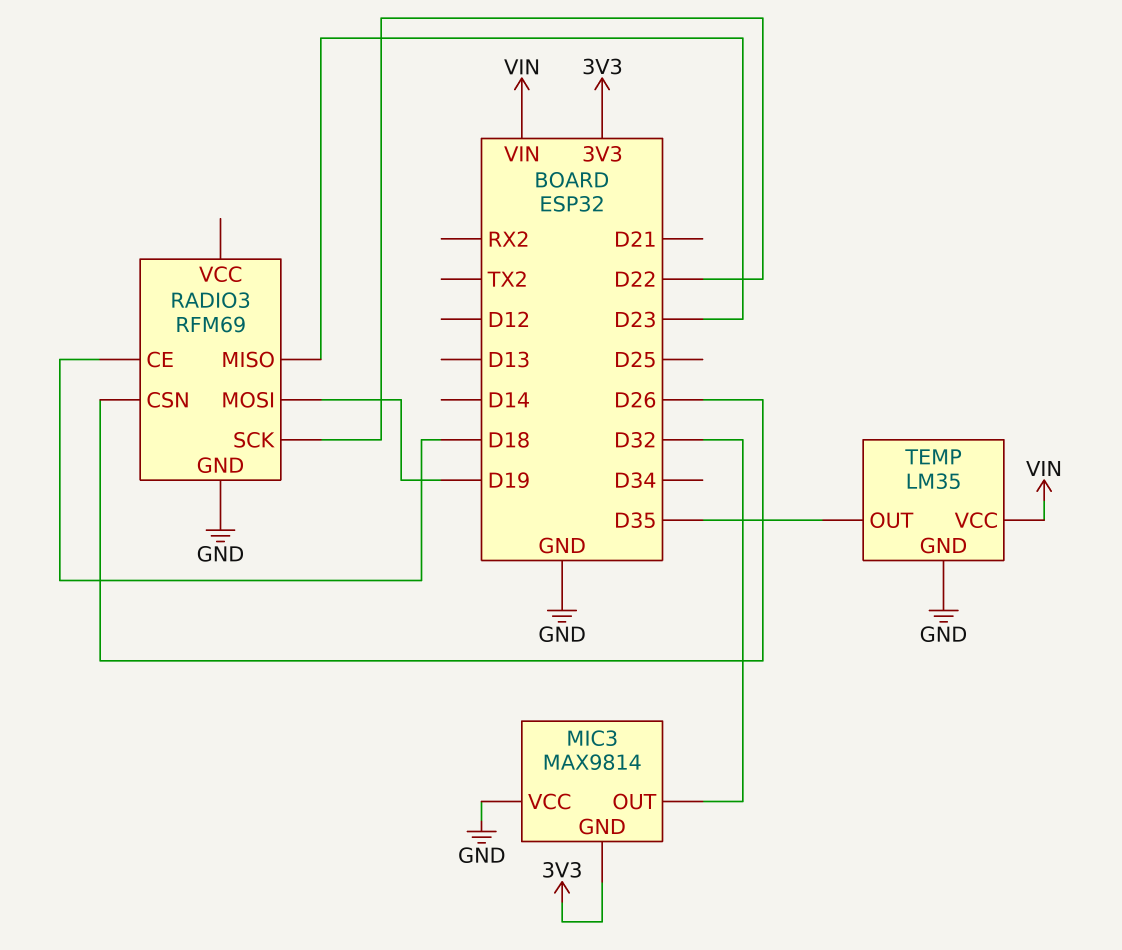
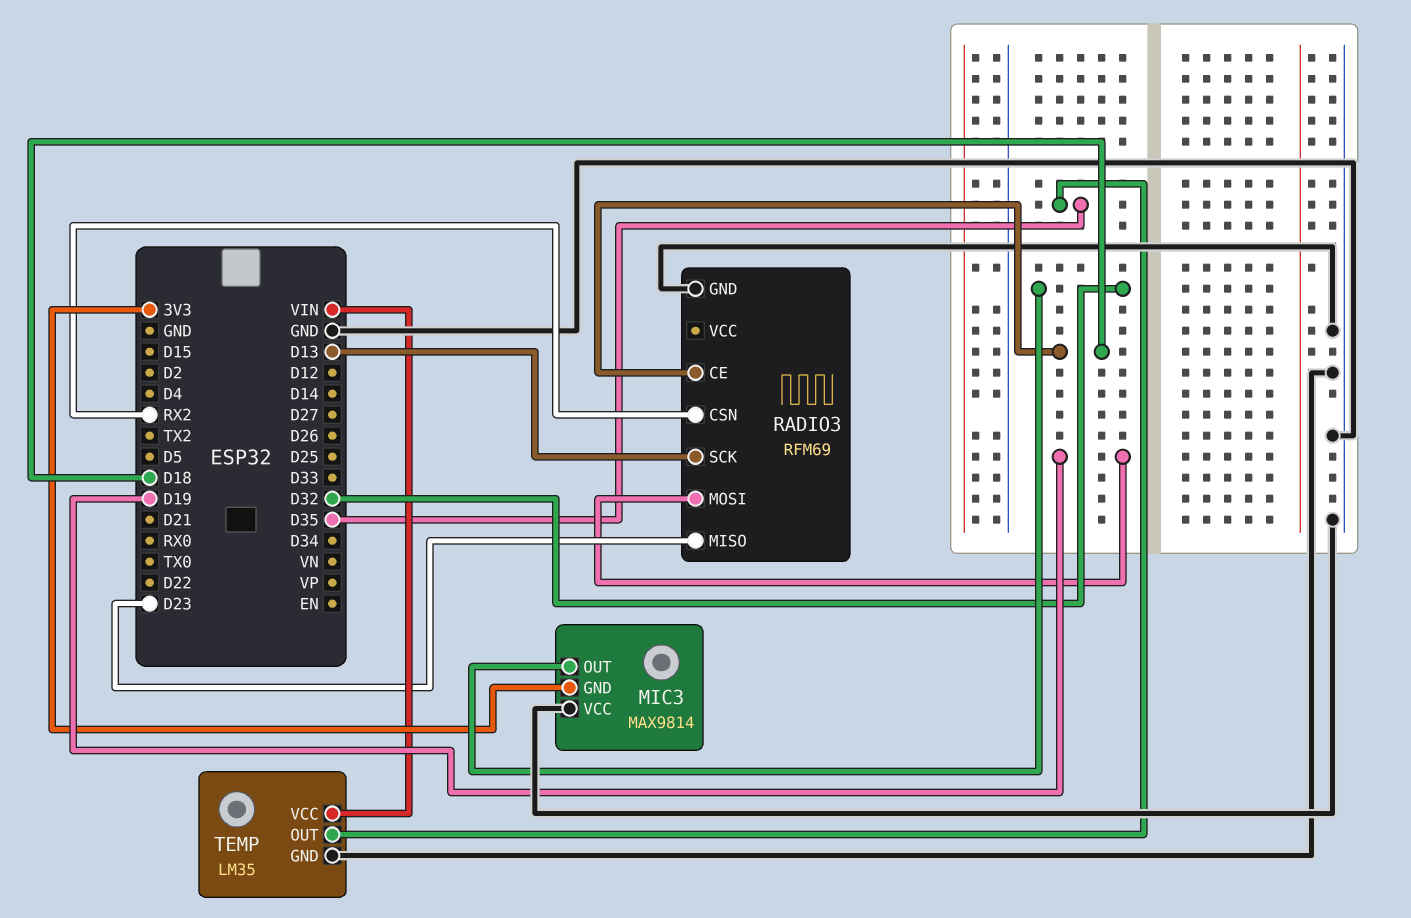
RADIO3 pin CSN: D26 -> RX2
RADIO3 pin SCK: D22 -> D13

